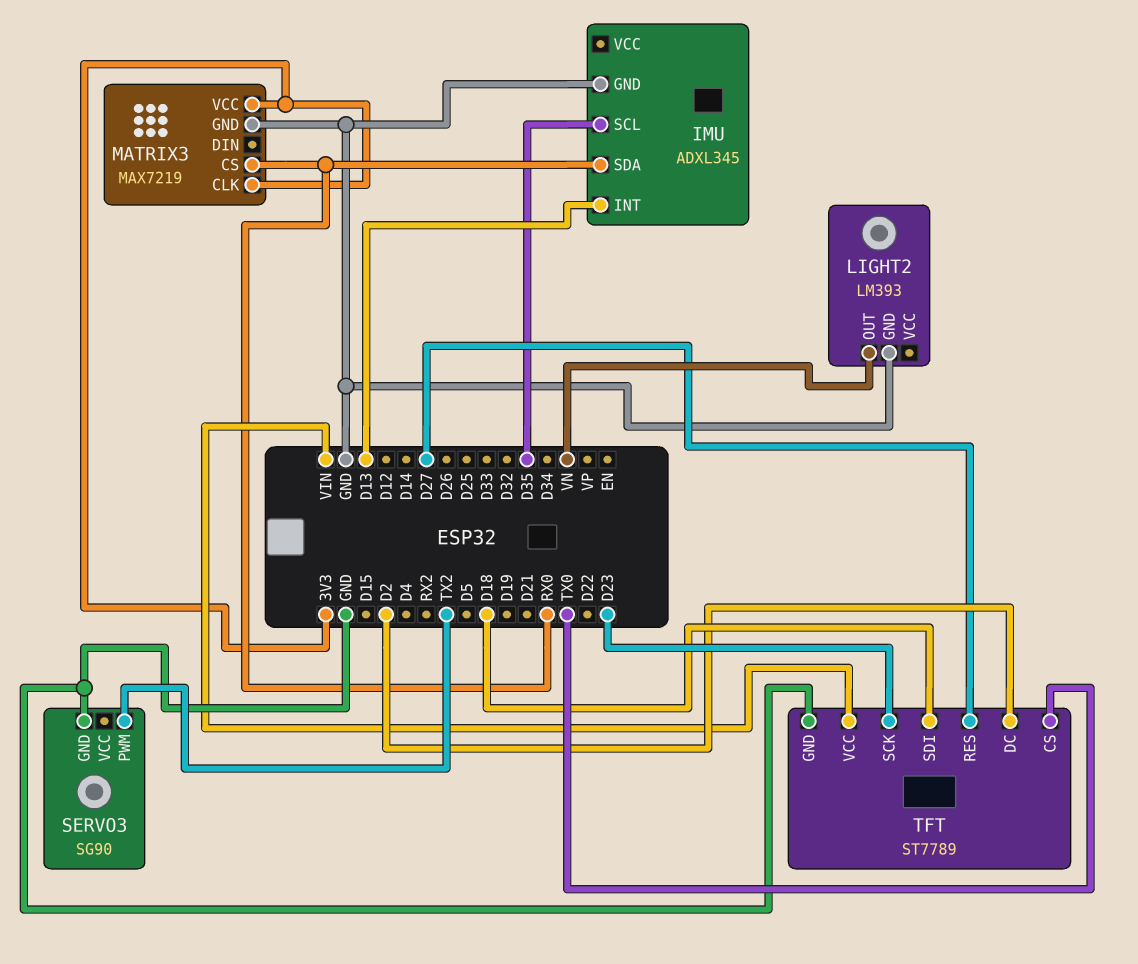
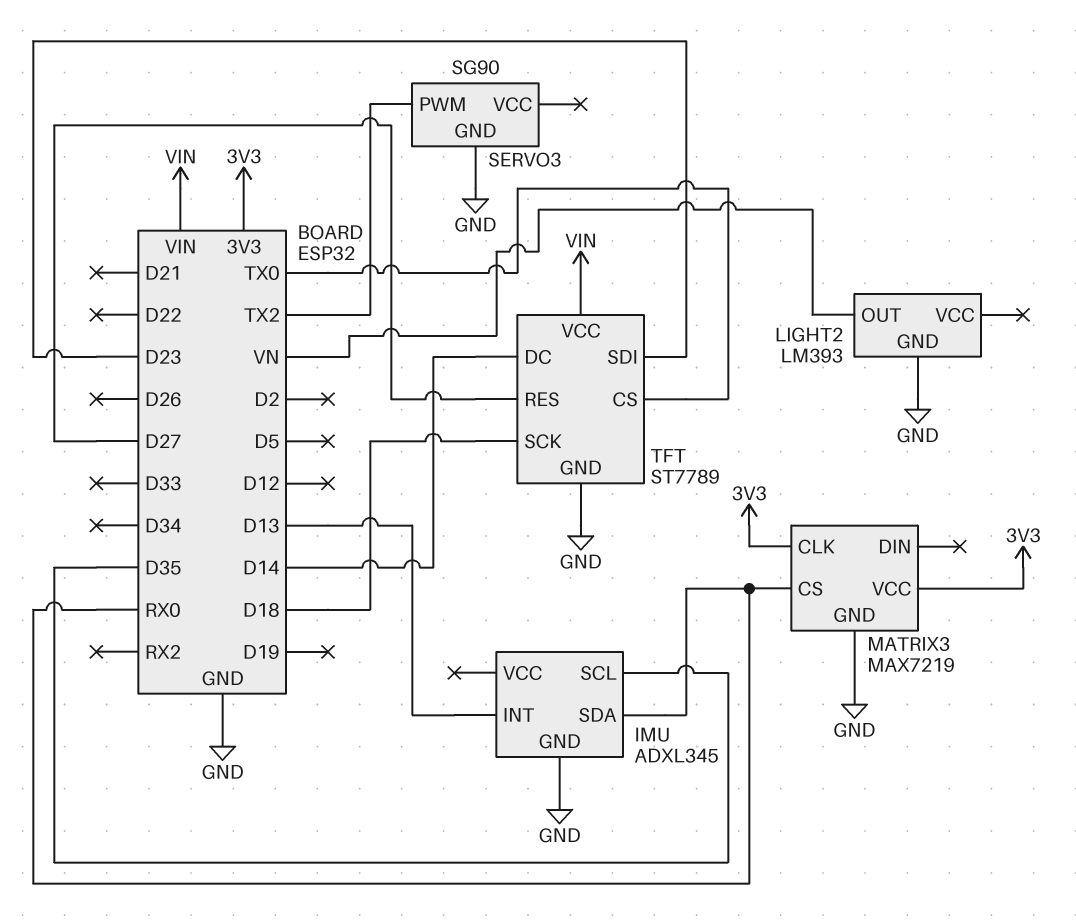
TFT pin DC: D2 -> D14
TFT pin SCK: D23 -> D18
TFT pin SDI: D18 -> D23

